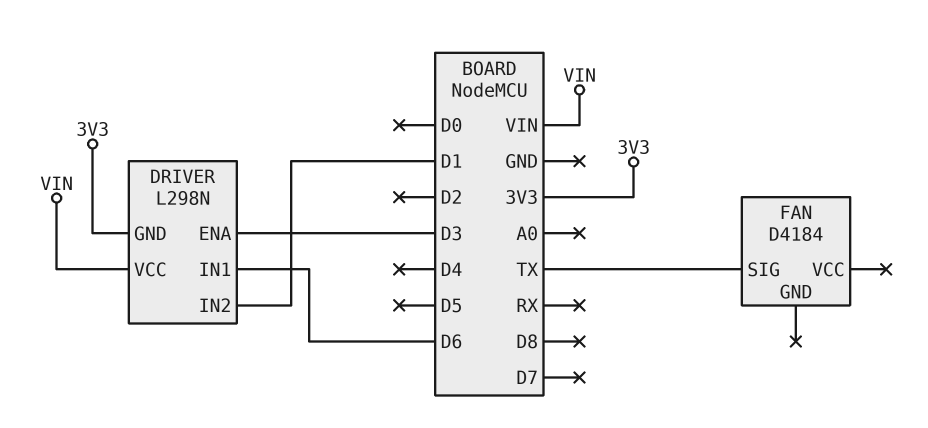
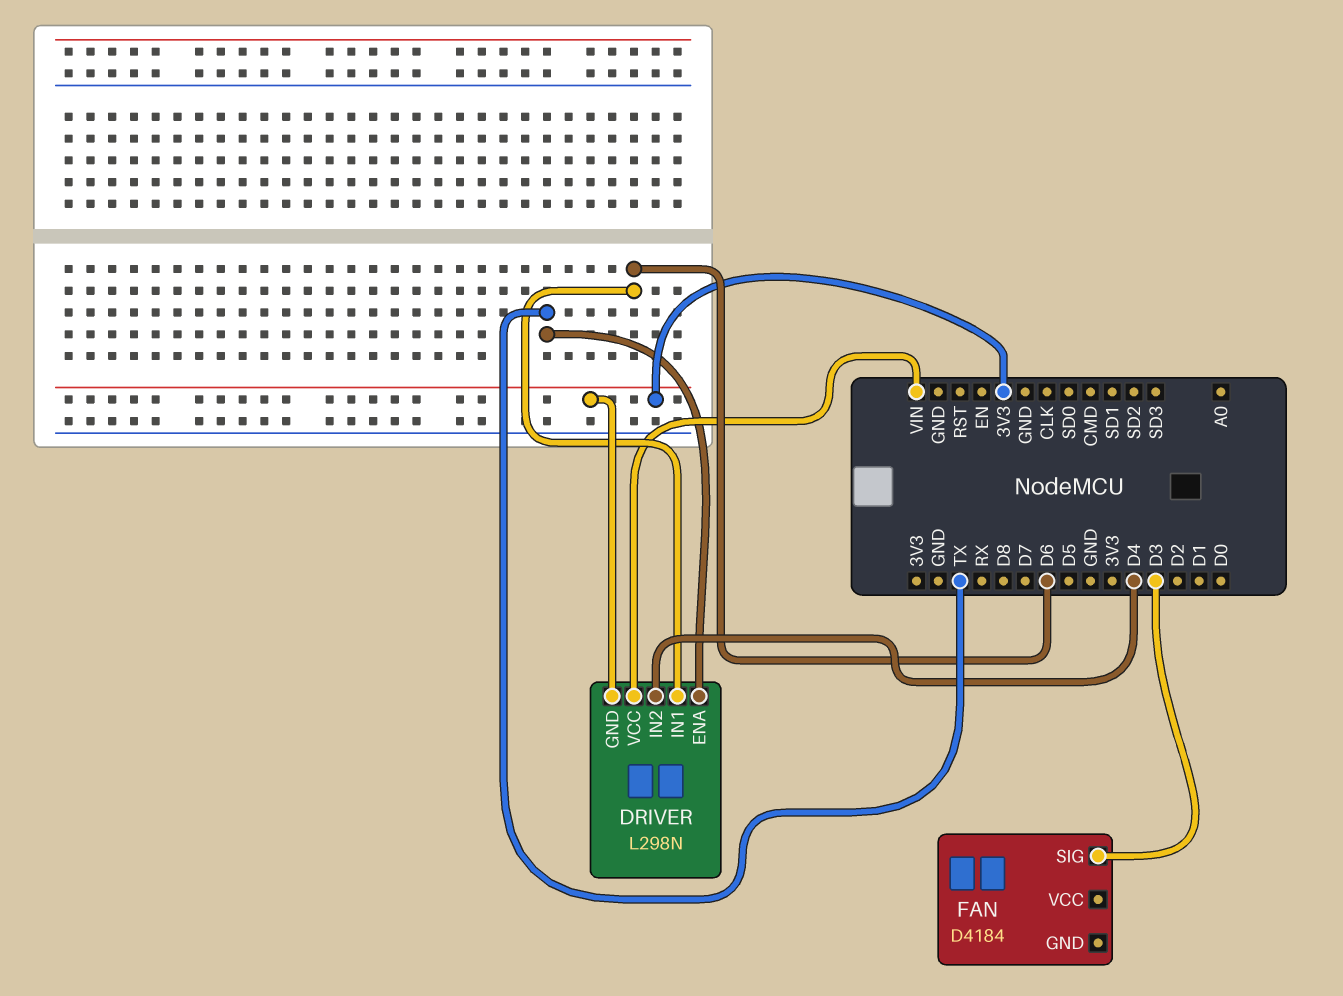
DRIVER pin ENA: D3 -> TX
DRIVER pin IN2: D1 -> D4
FAN pin SIG: TX -> D3

